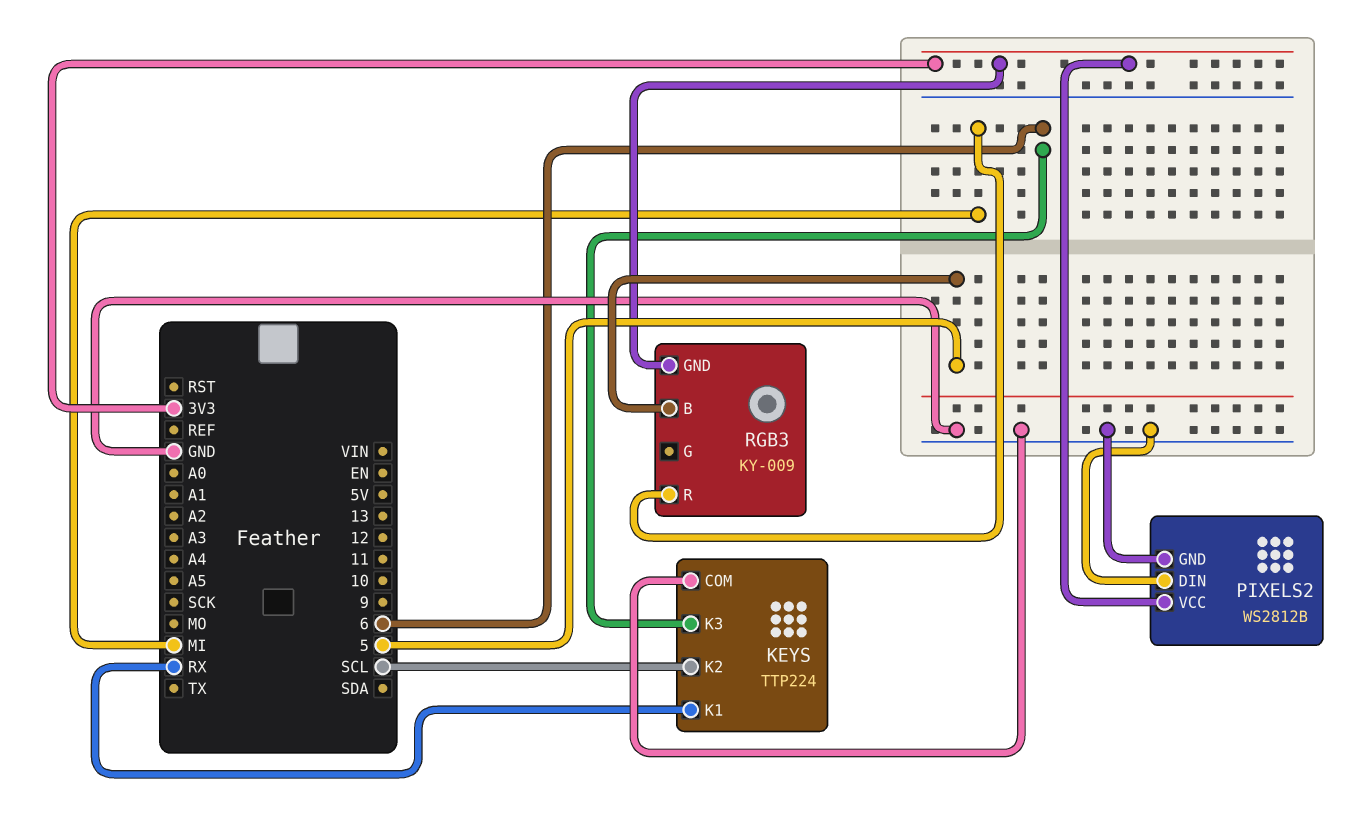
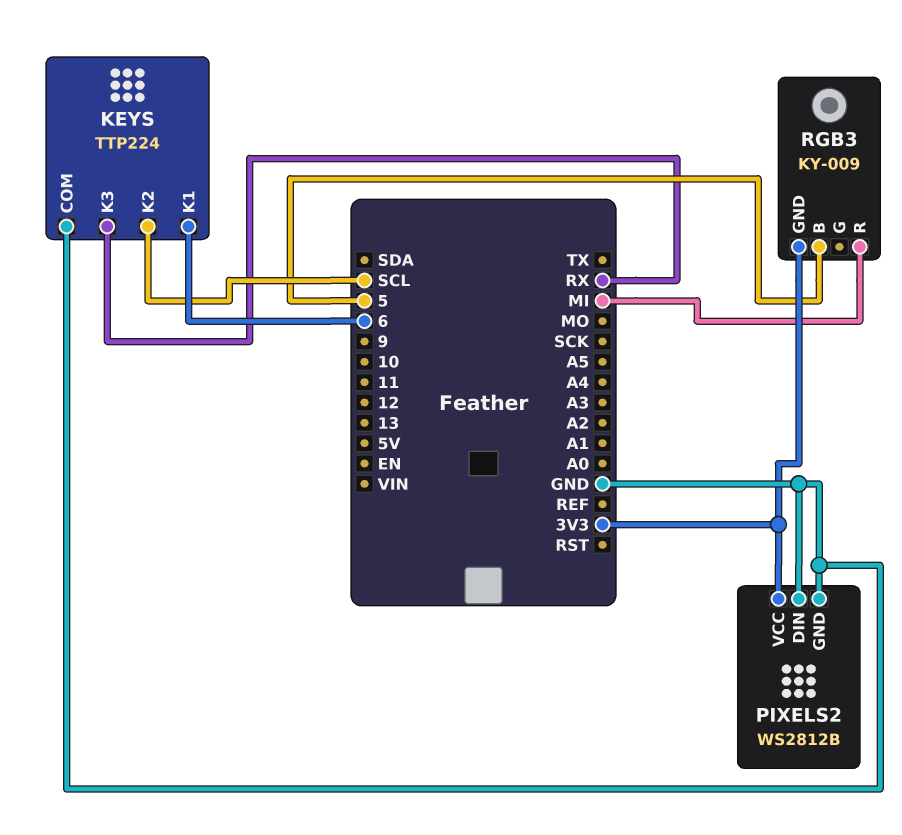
KEYS pin K1: RX -> 6
KEYS pin K3: 6 -> RX

